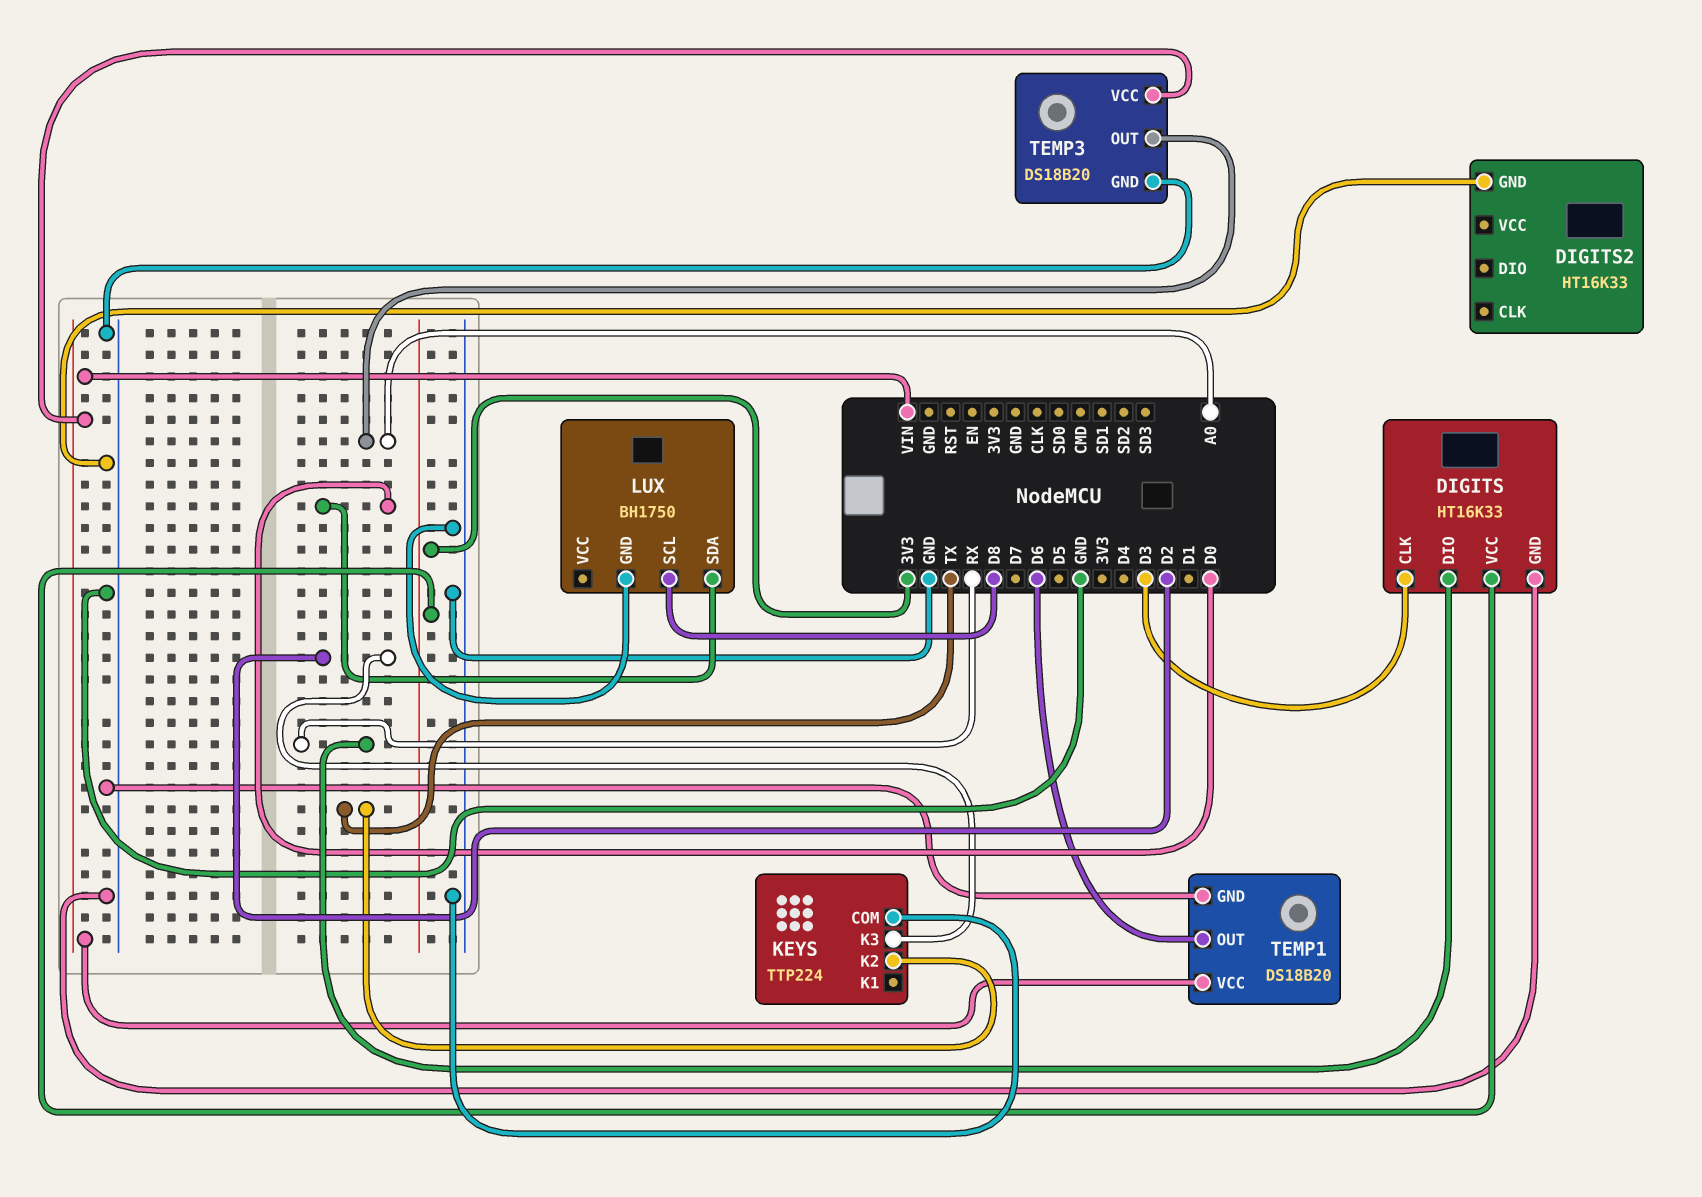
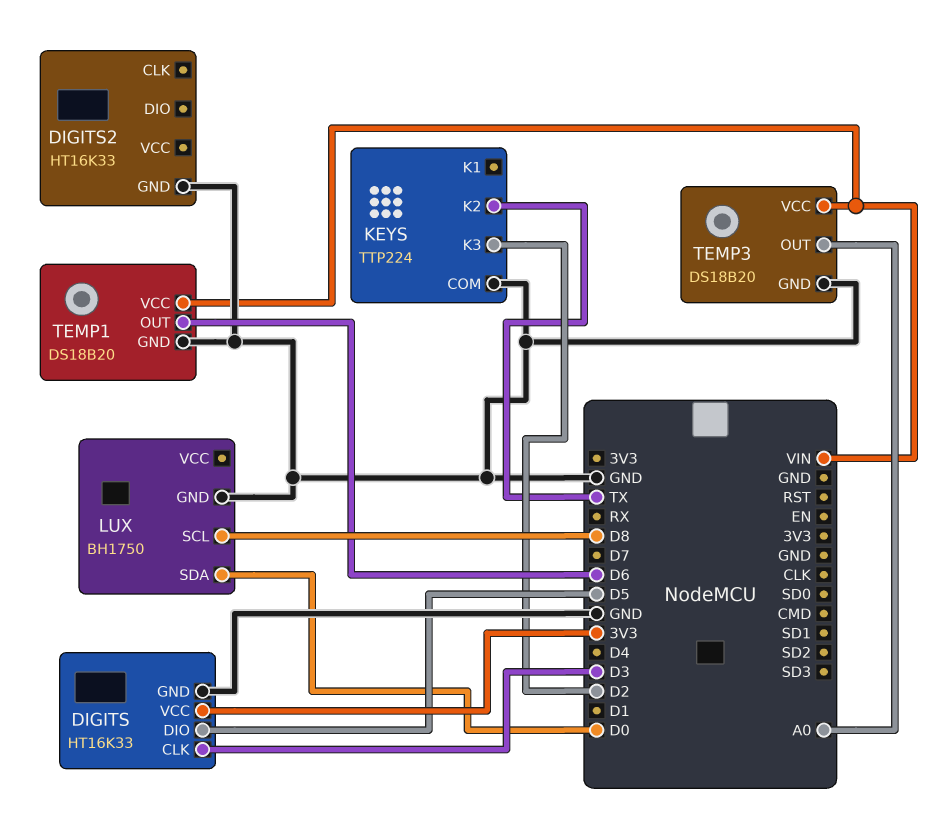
DIGITS pin DIO: RX -> D5

